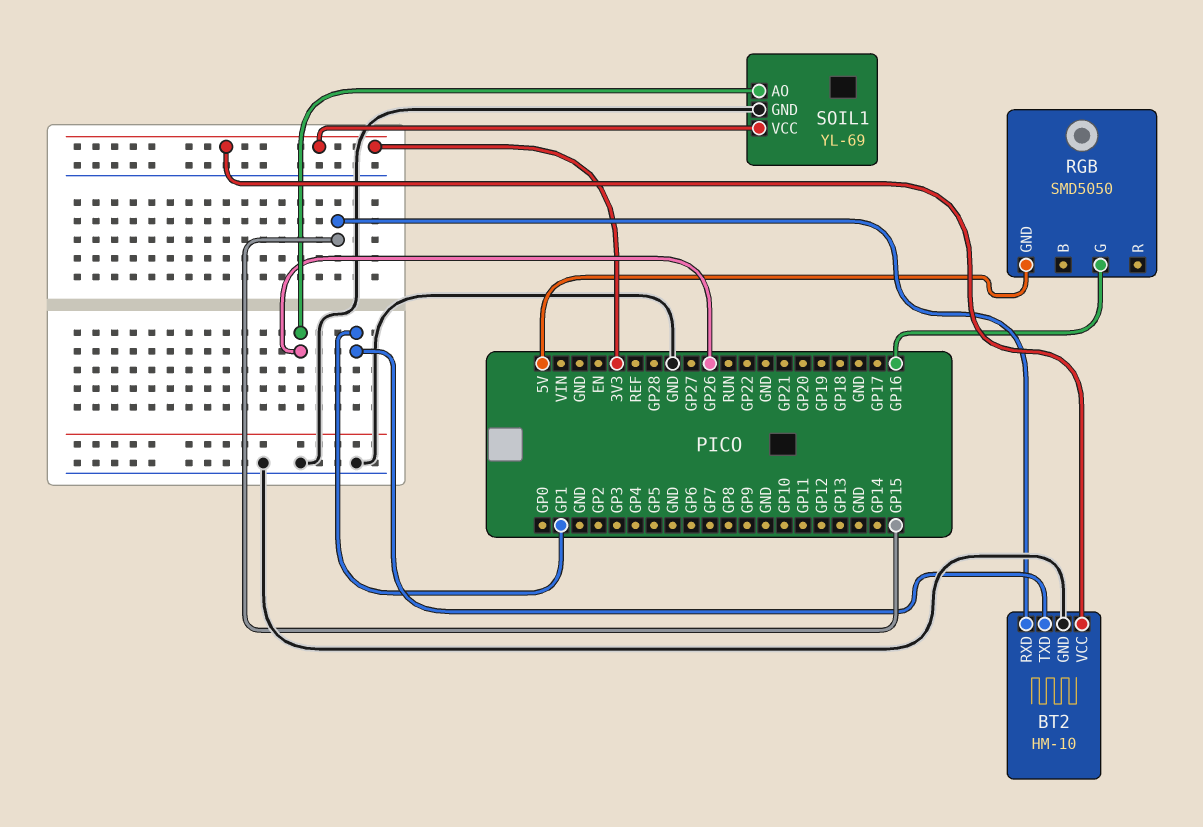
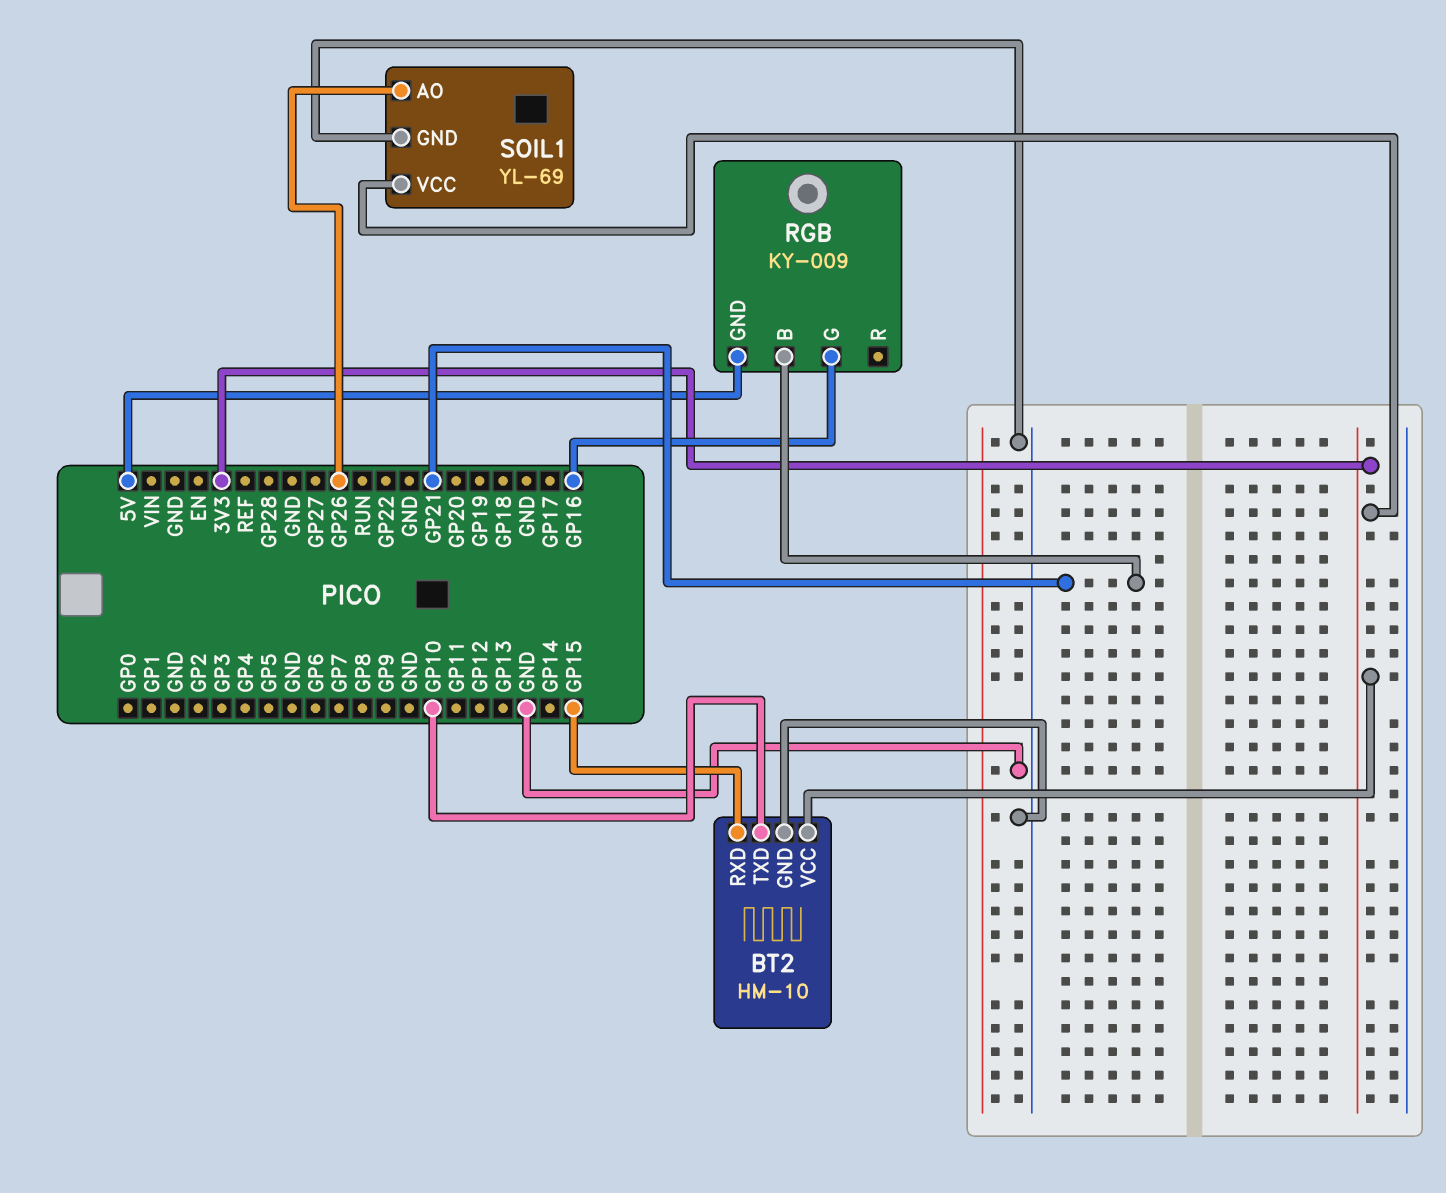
BT2 pin TXD: GP1 -> GP10
RGB: SMD5050 -> KY-009
RGB pin B: none -> GP21

